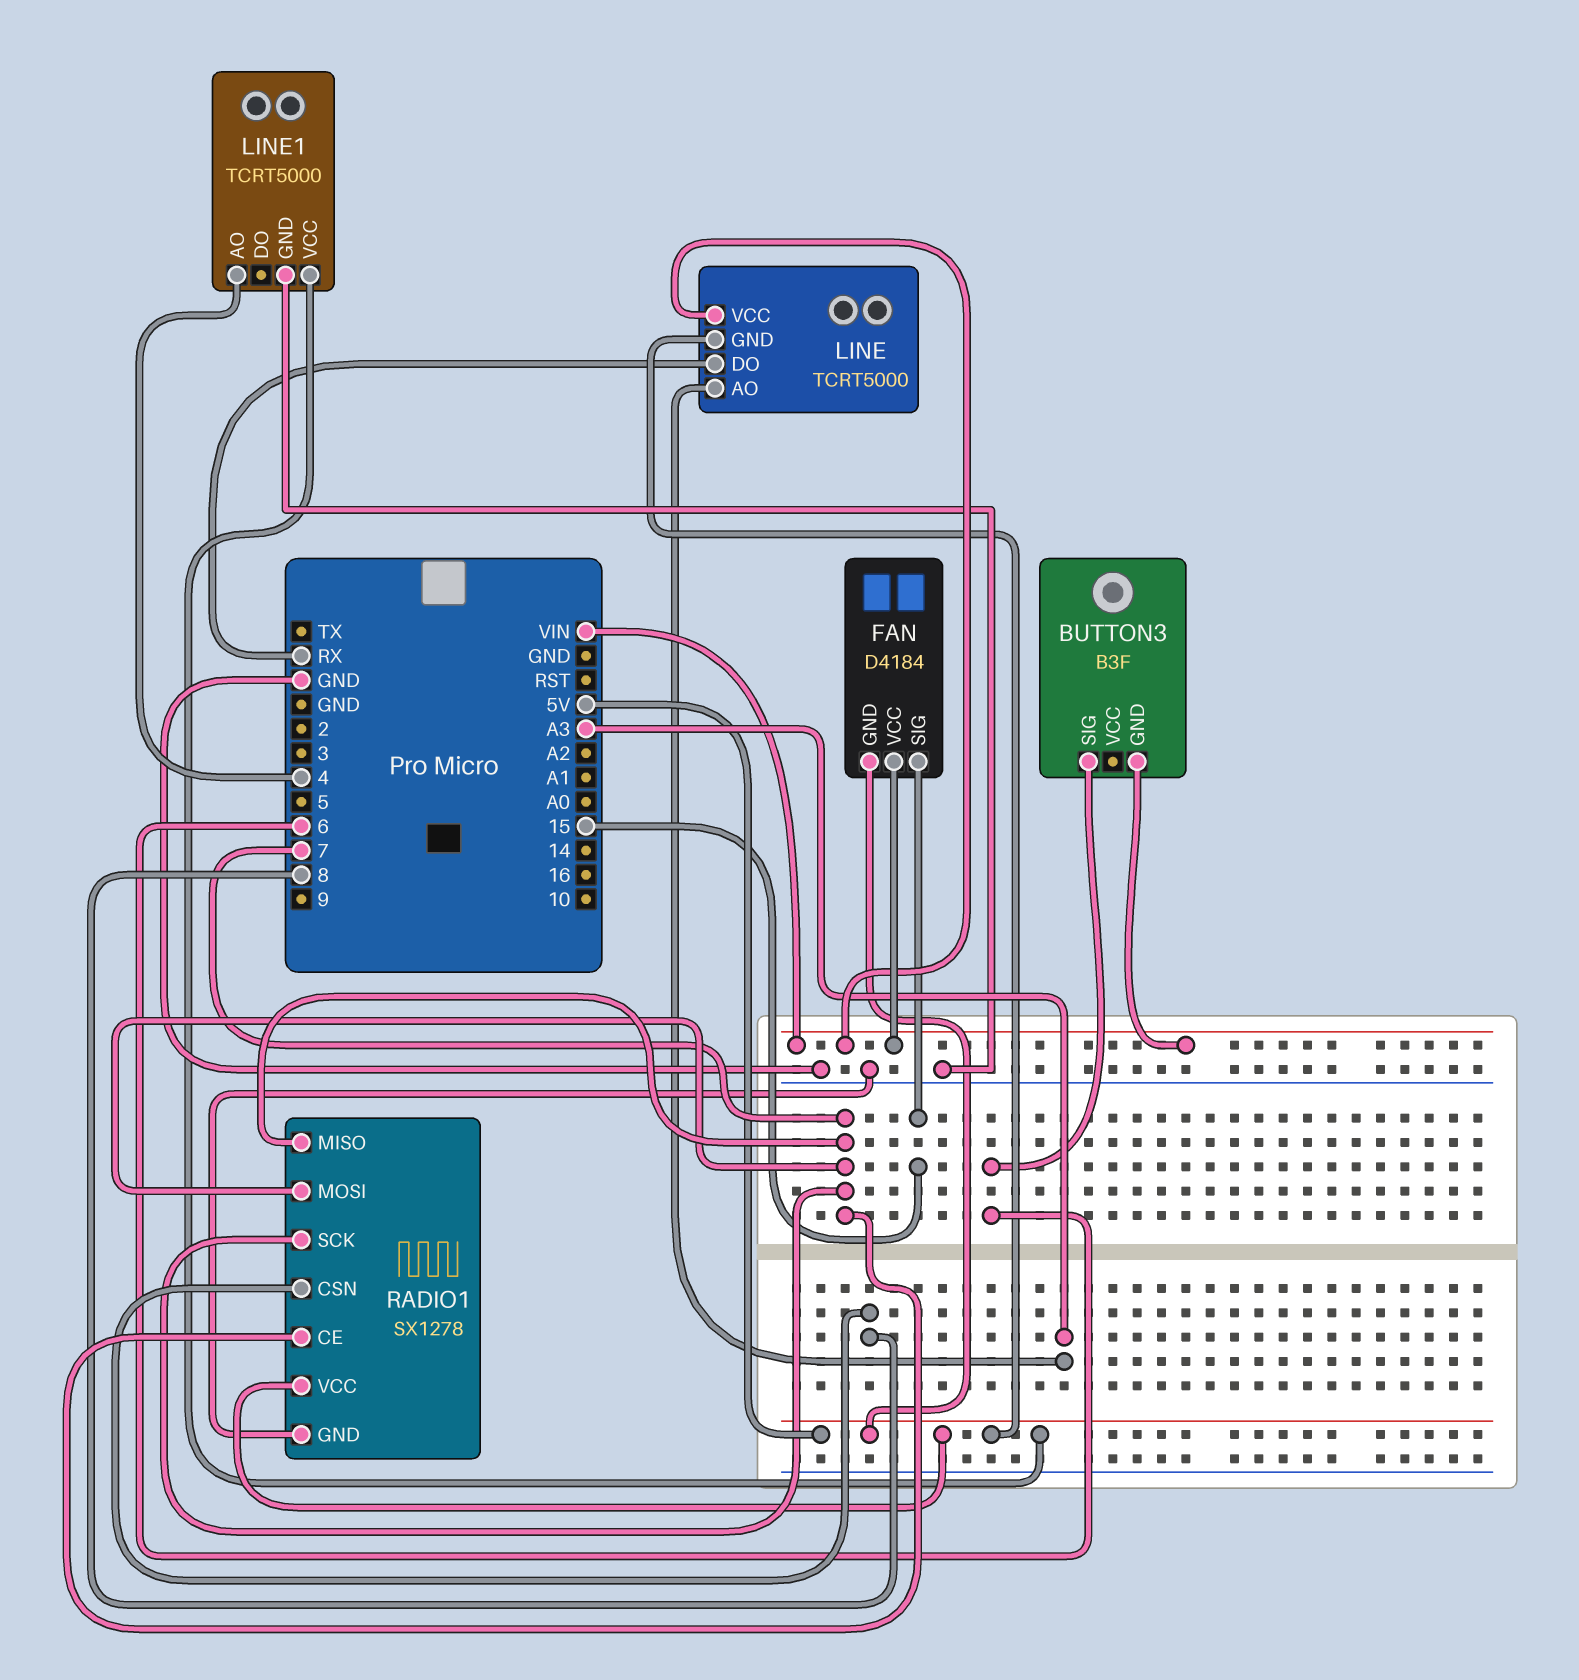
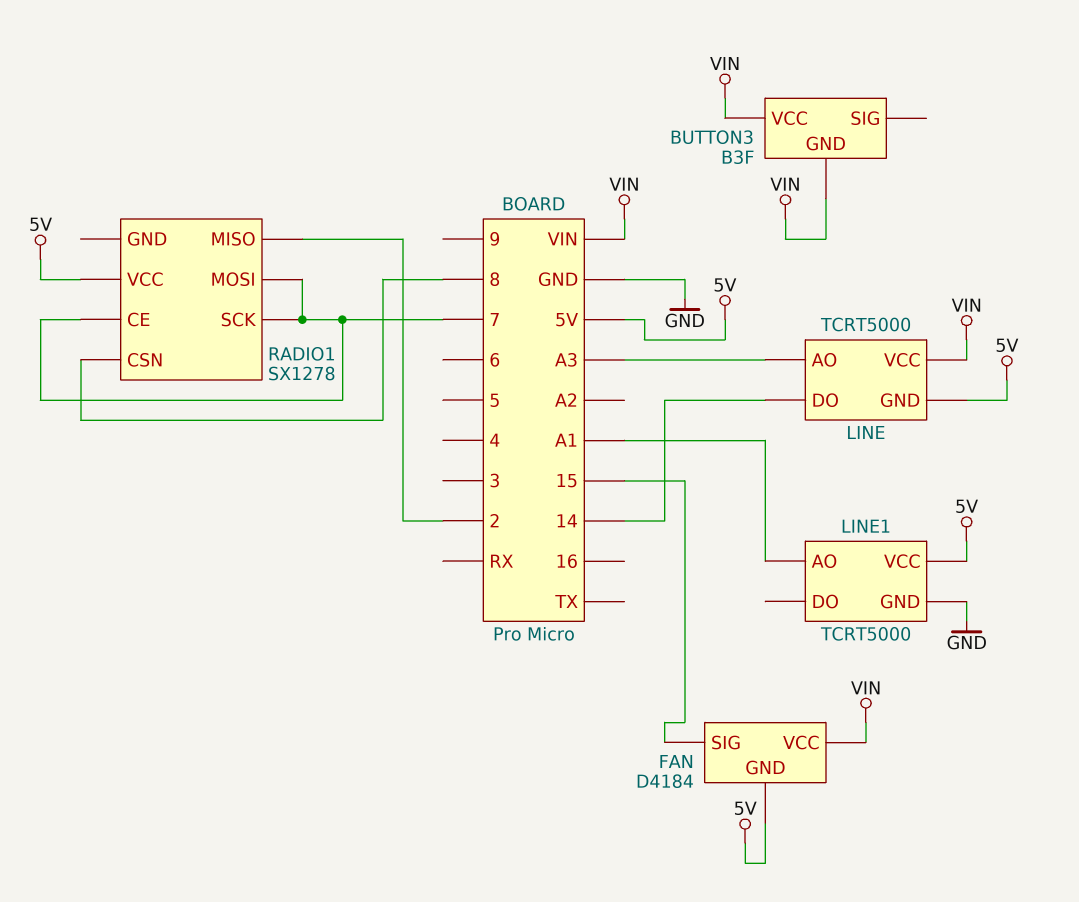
BUTTON3 pin SIG: 6 -> none
BUTTON3 pin VCC: none -> VIN
LINE pin DO: RX -> 14
LINE1 pin AO: 4 -> A1
RADIO1 pin GND: GND -> none
RADIO1 pin MISO: 7 -> 2

